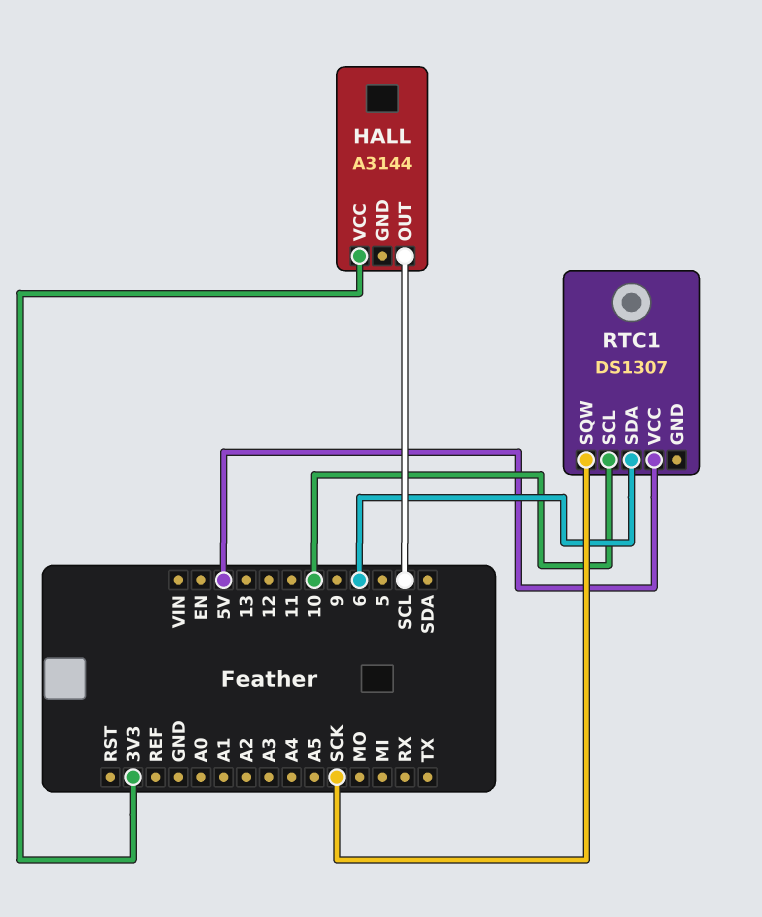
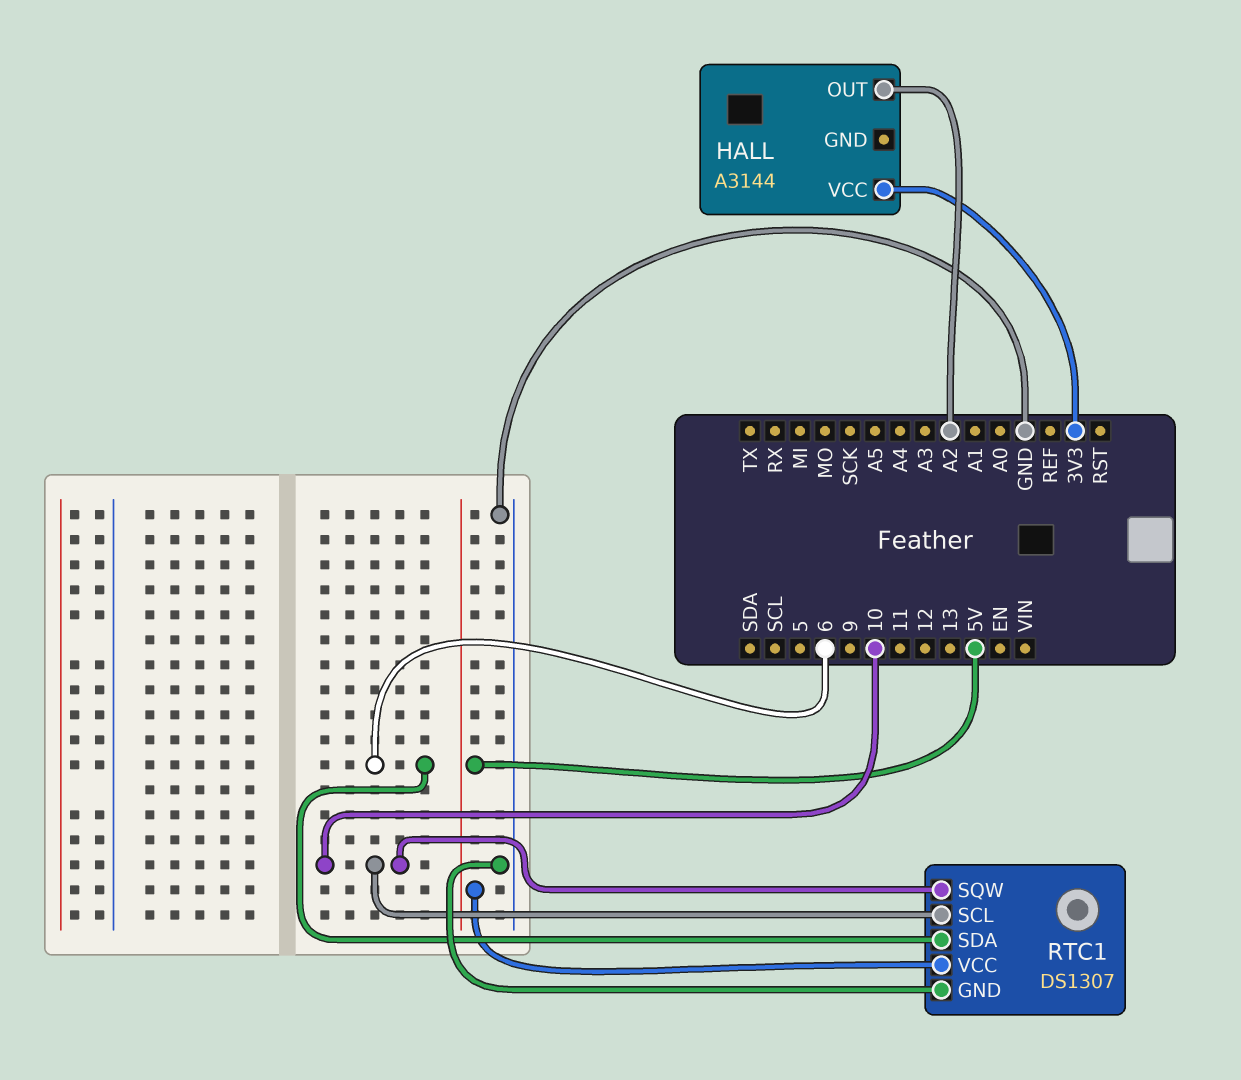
HALL pin OUT: SCL -> A2
RTC1 pin GND: none -> GND
RTC1 pin SQW: SCK -> 10

